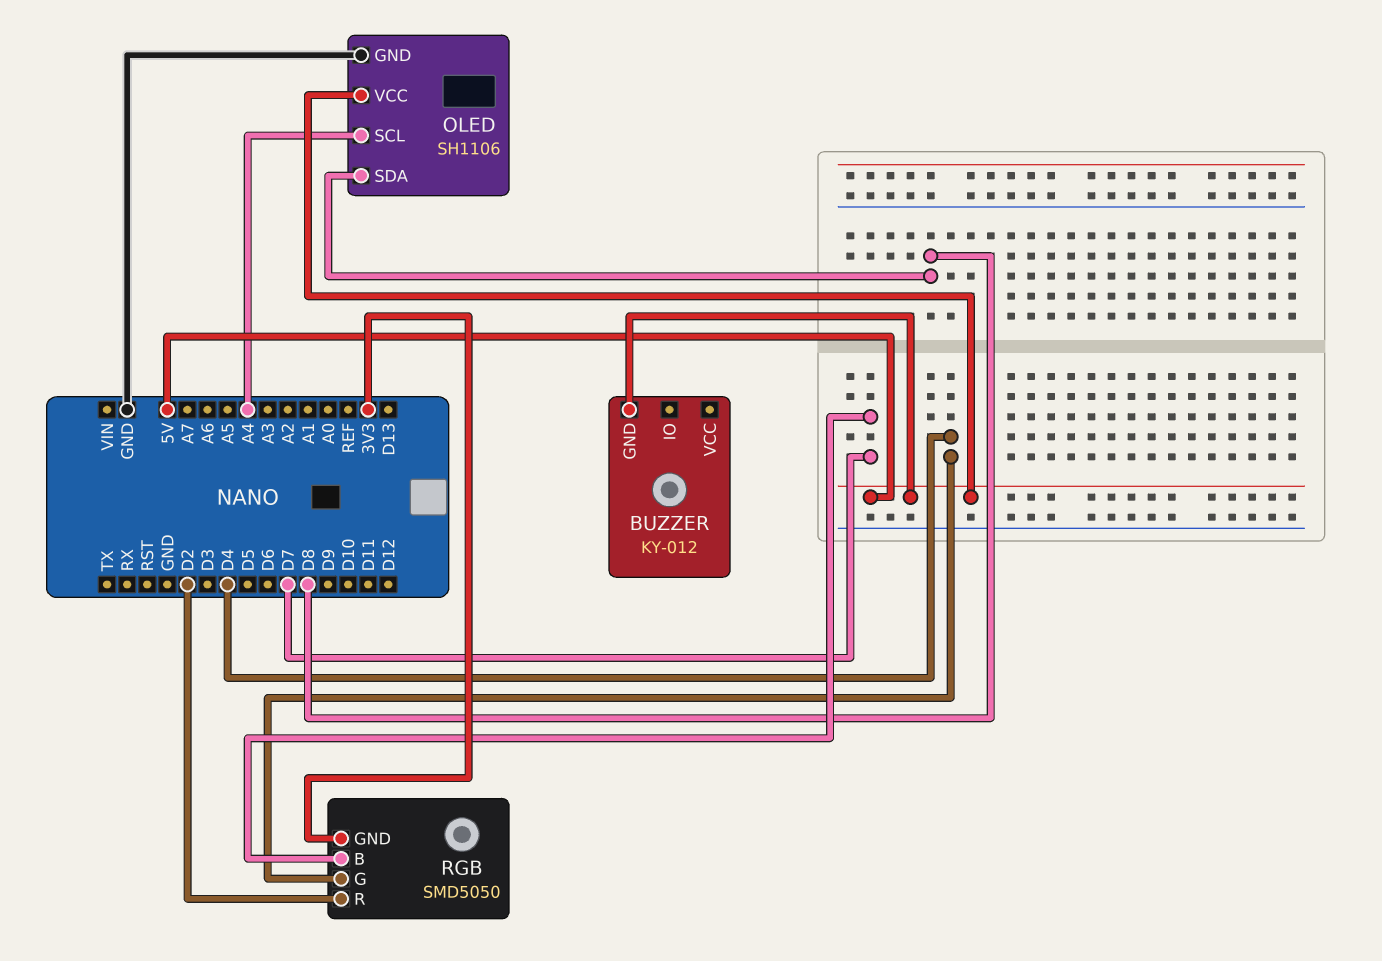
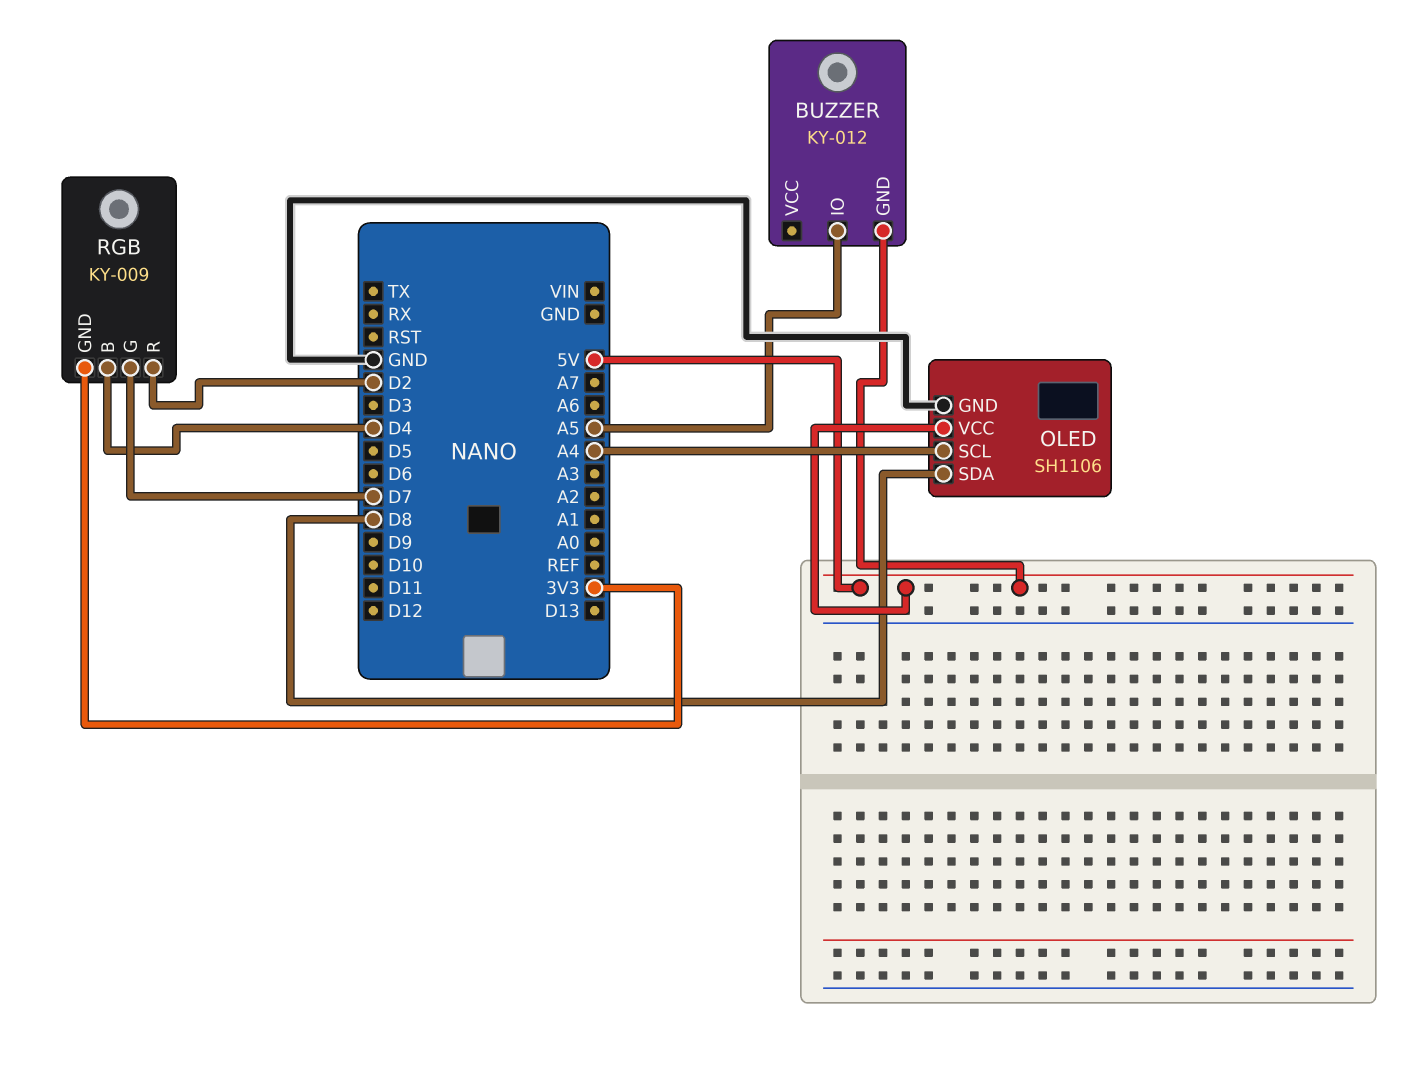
BUZZER pin IO: none -> A5
RGB: SMD5050 -> KY-009
RGB pin B: D7 -> D4
RGB pin G: D4 -> D7

